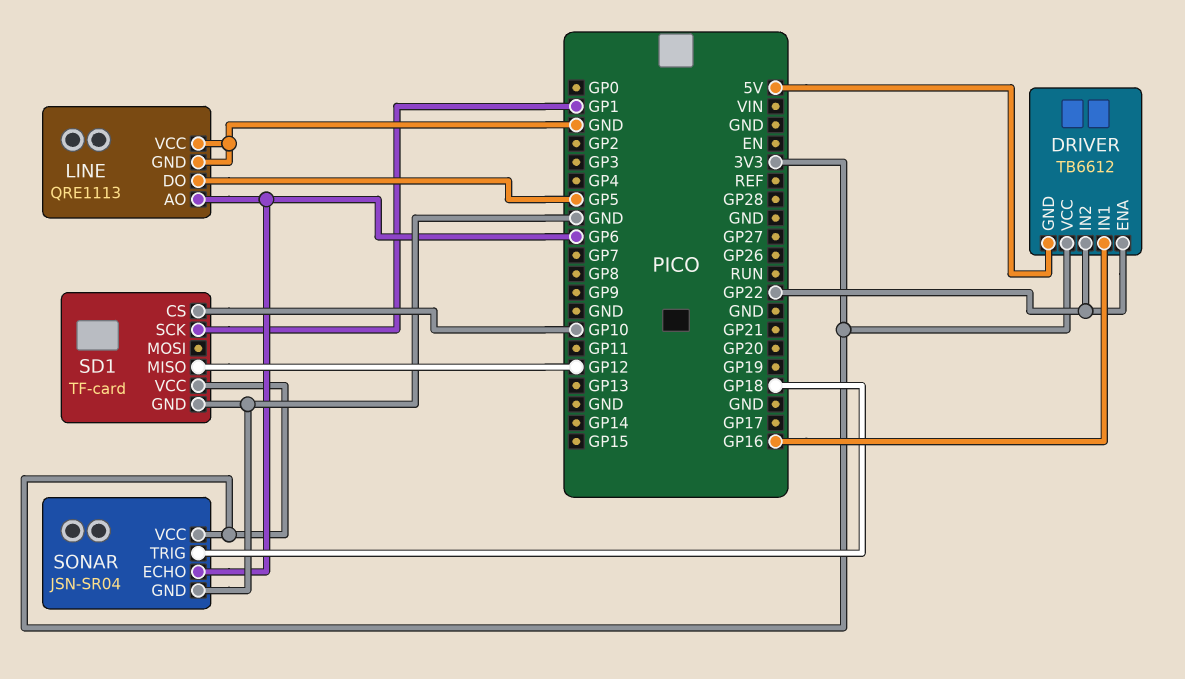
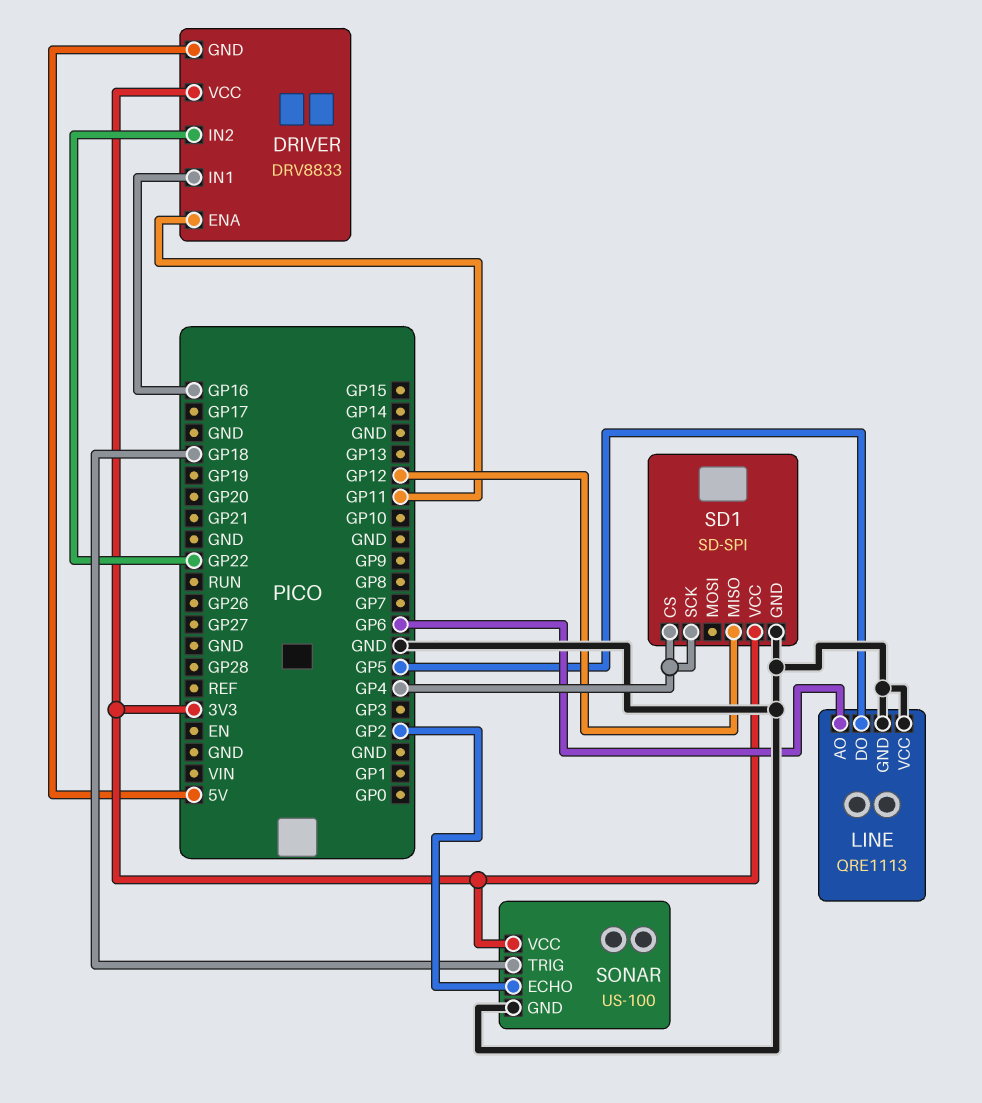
DRIVER: TB6612 -> DRV8833
DRIVER pin ENA: GP22 -> GP11
SD1: TF-card -> SD-SPI
SD1 pin CS: GP10 -> GP4
SD1 pin SCK: GP1 -> GP4
SONAR: JSN-SR04 -> US-100
SONAR pin ECHO: GP6 -> GP2

